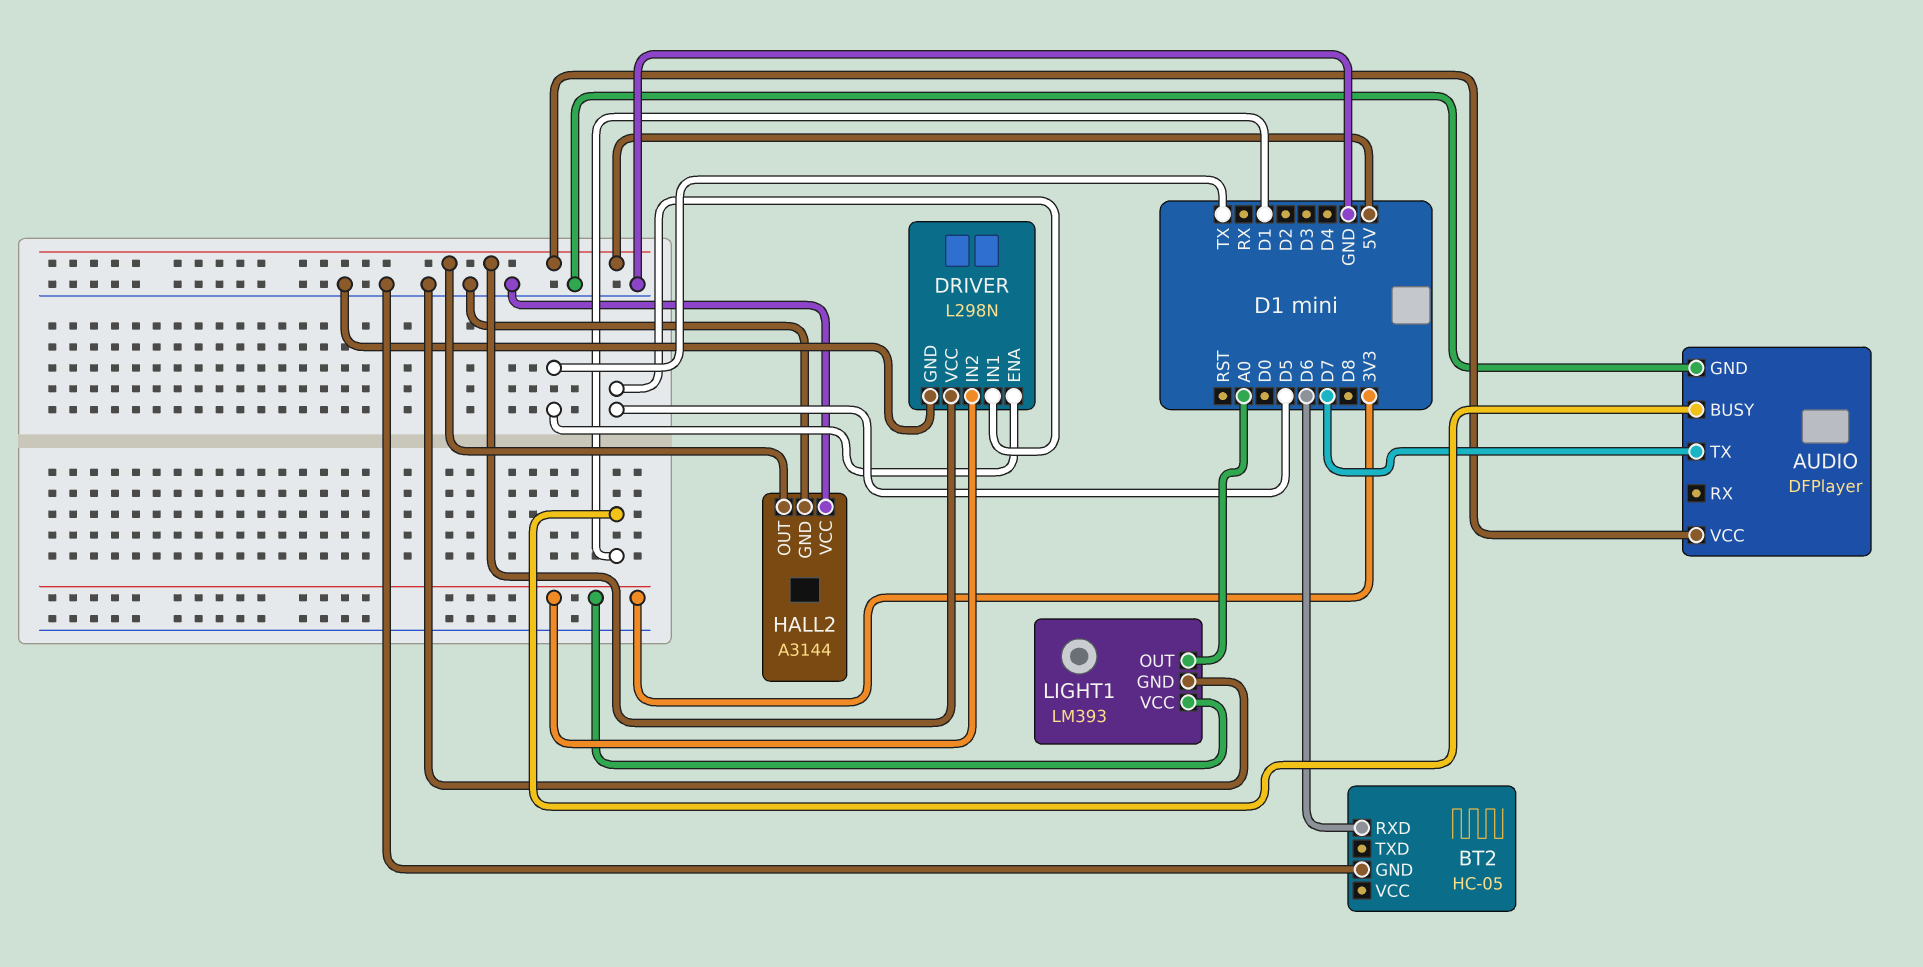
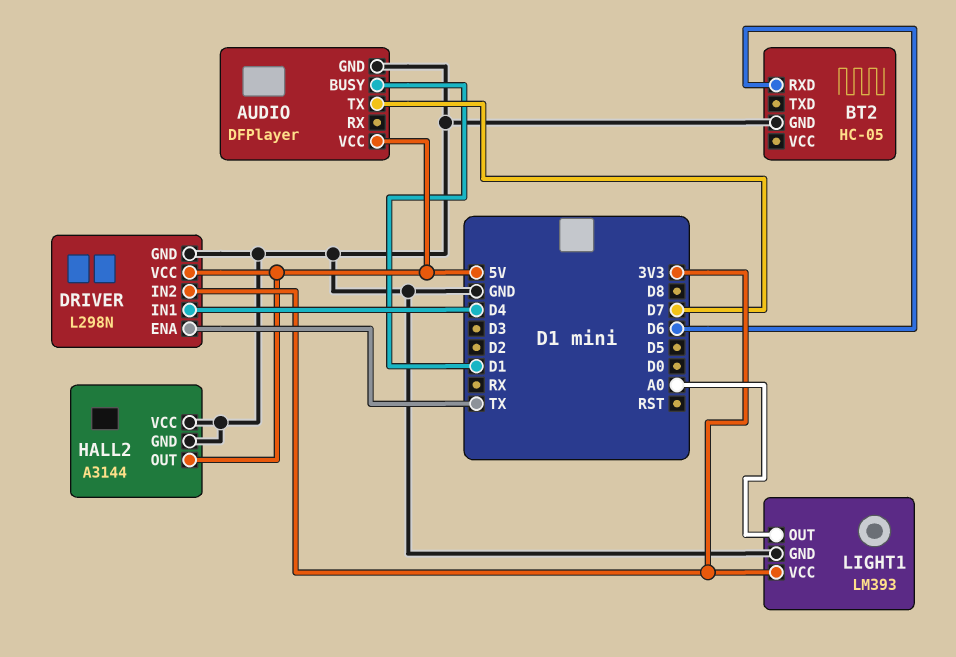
DRIVER pin IN1: D5 -> D4

